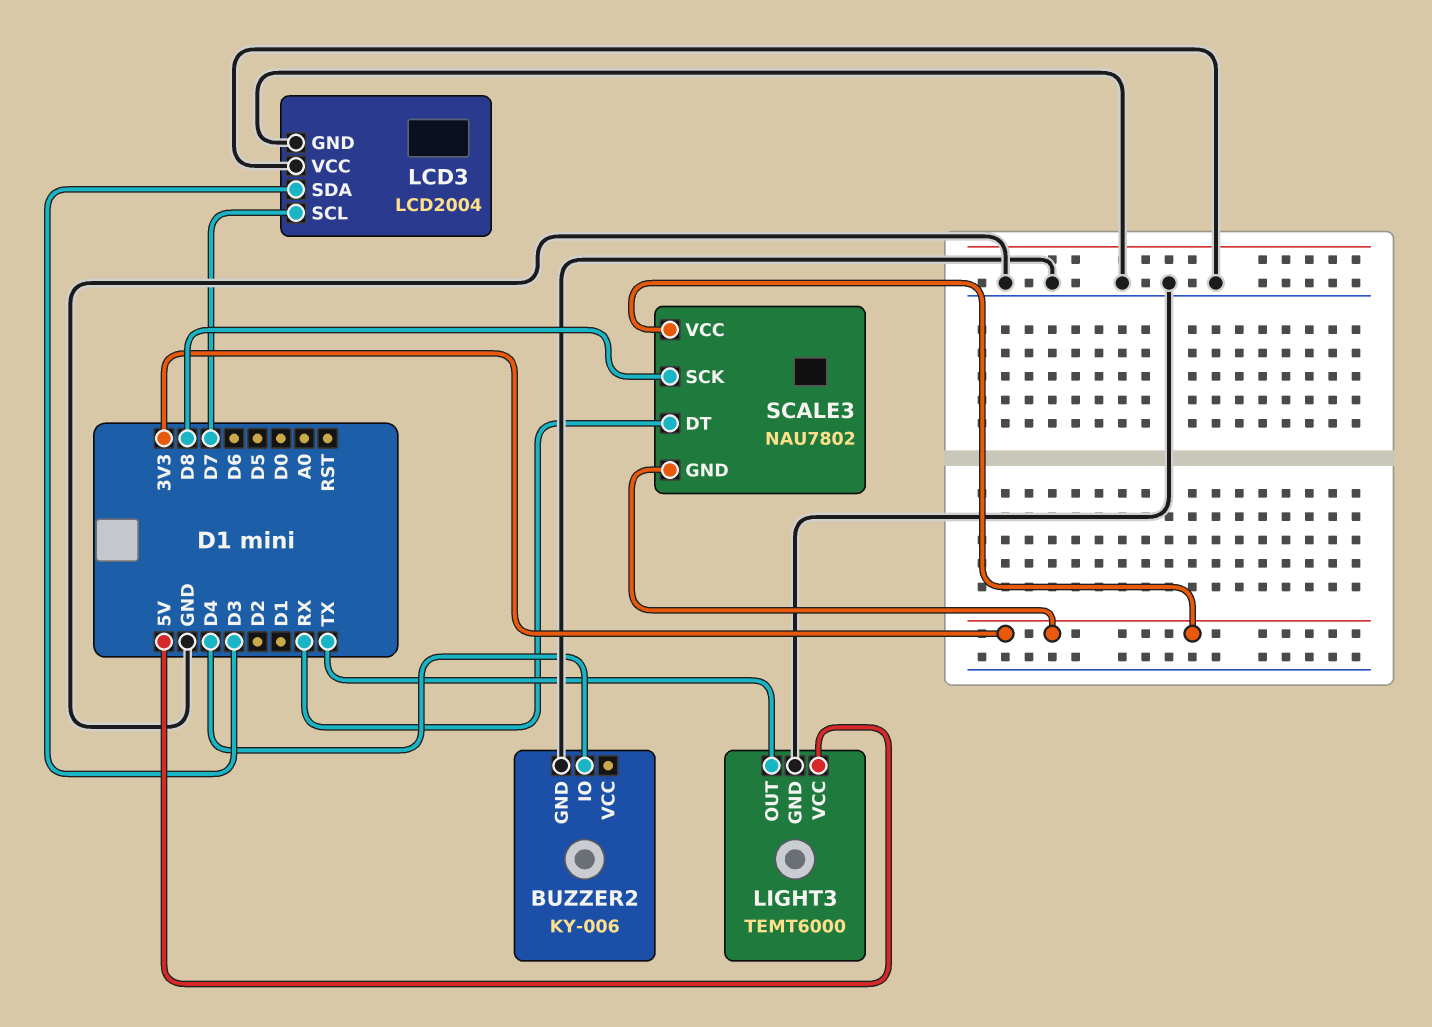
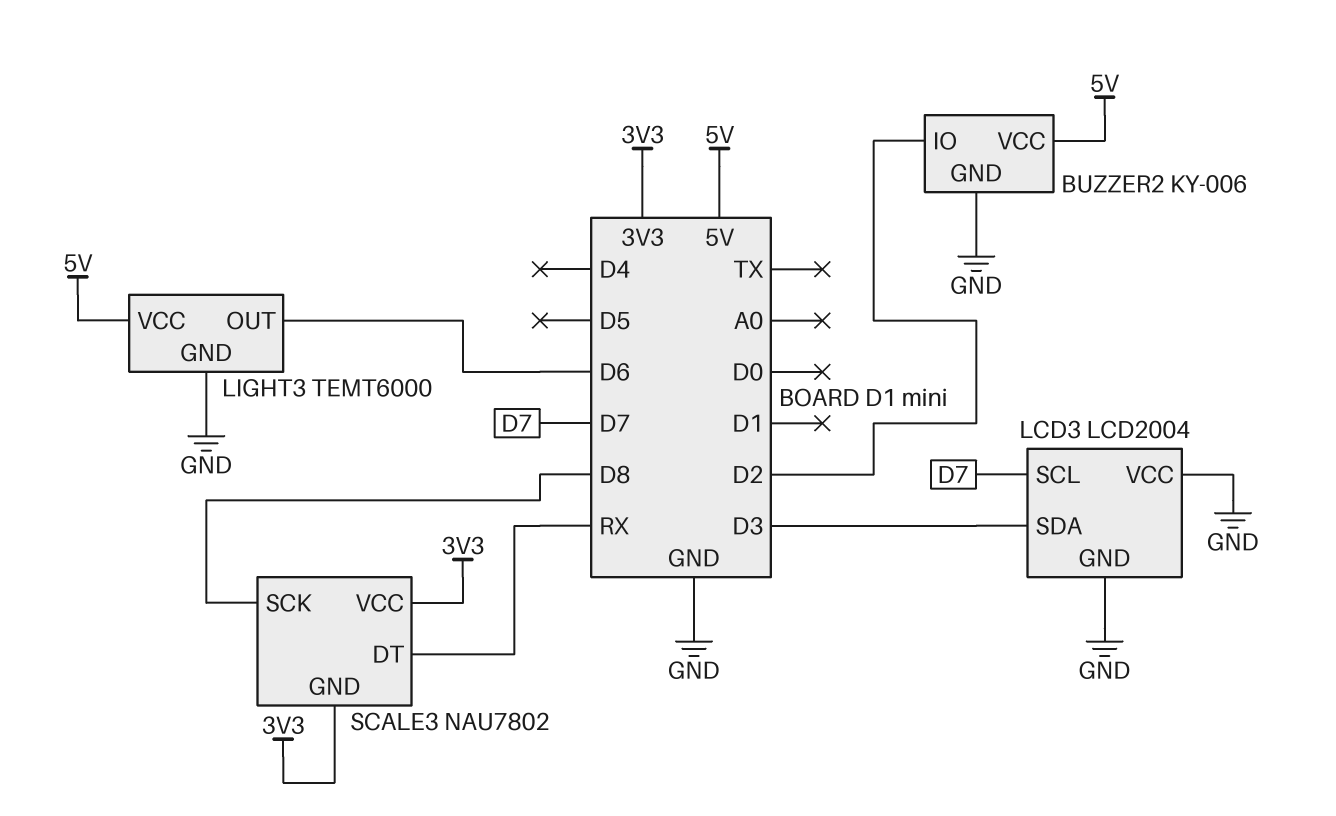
BUZZER2 pin IO: D4 -> D2
BUZZER2 pin VCC: none -> 5V
LIGHT3 pin OUT: TX -> D6

